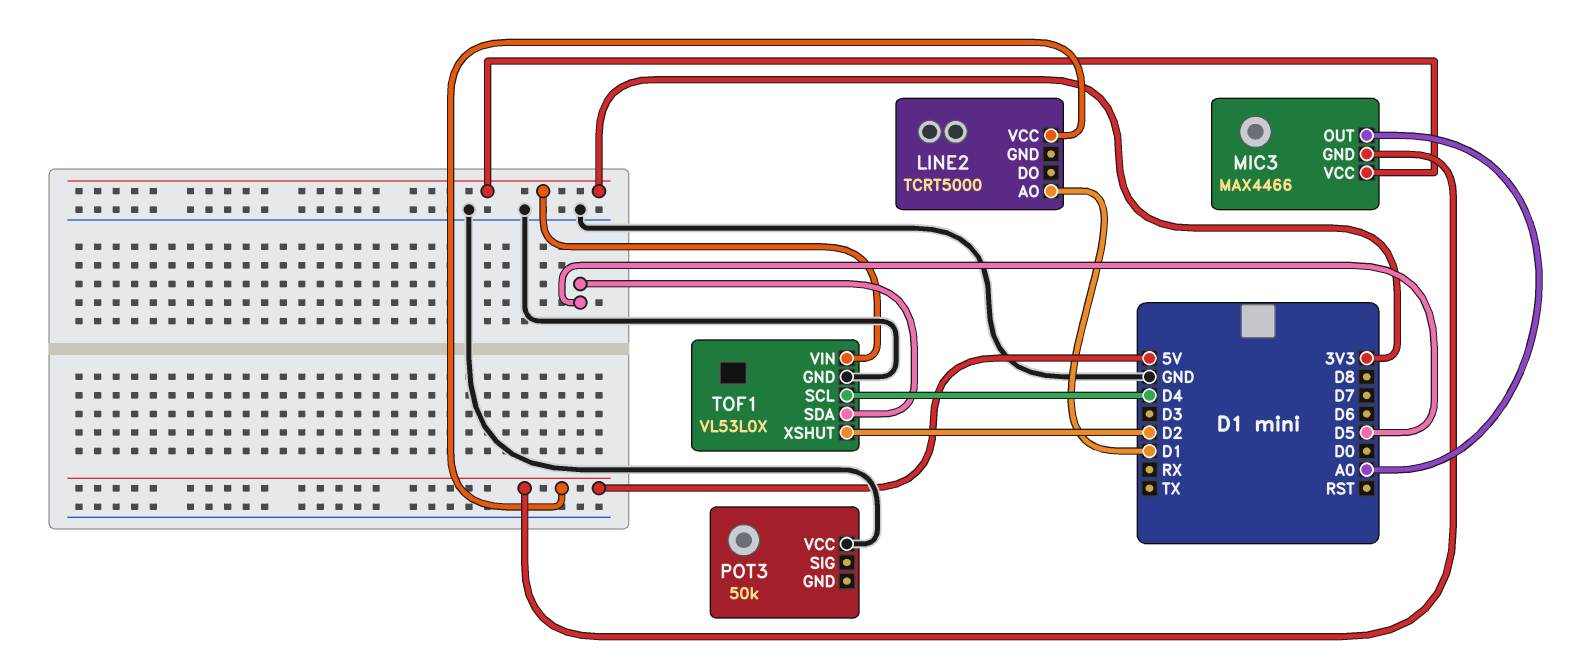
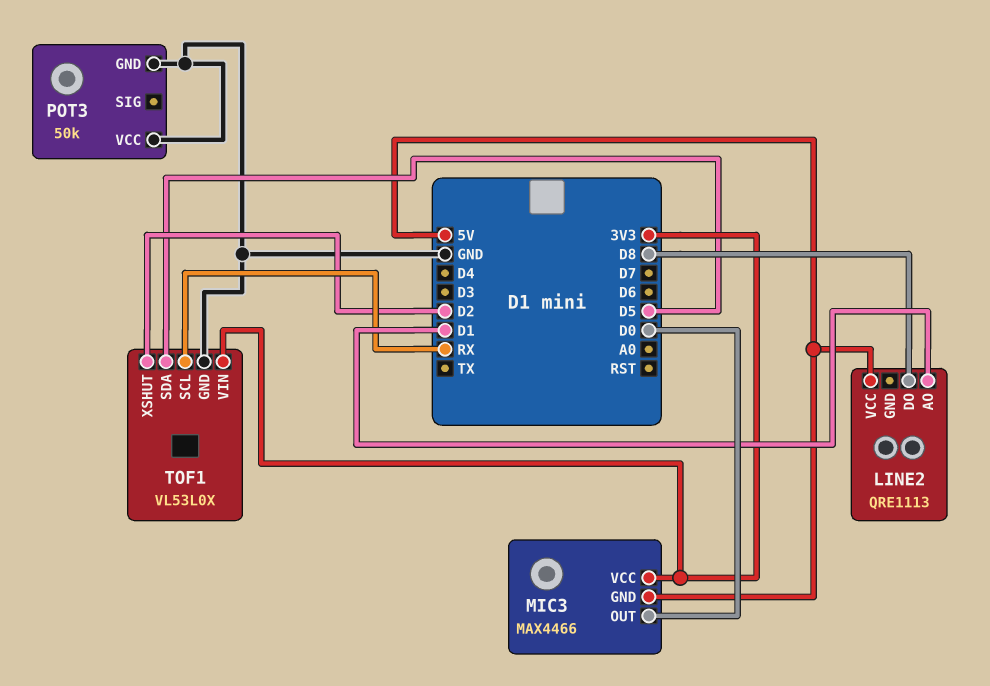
LINE2: TCRT5000 -> QRE1113
LINE2 pin DO: none -> D8
MIC3 pin OUT: A0 -> D0
POT3 pin GND: none -> GND
TOF1 pin SCL: D4 -> RX

